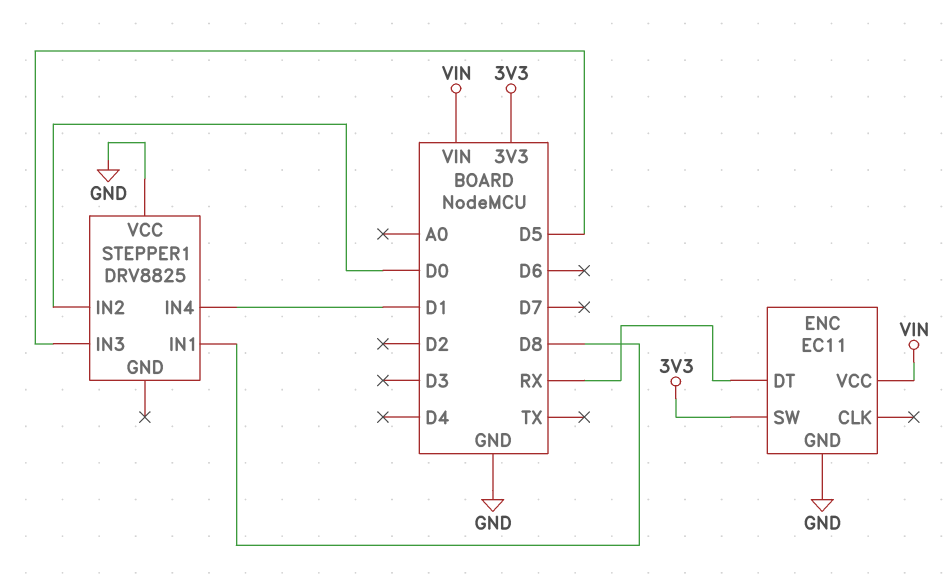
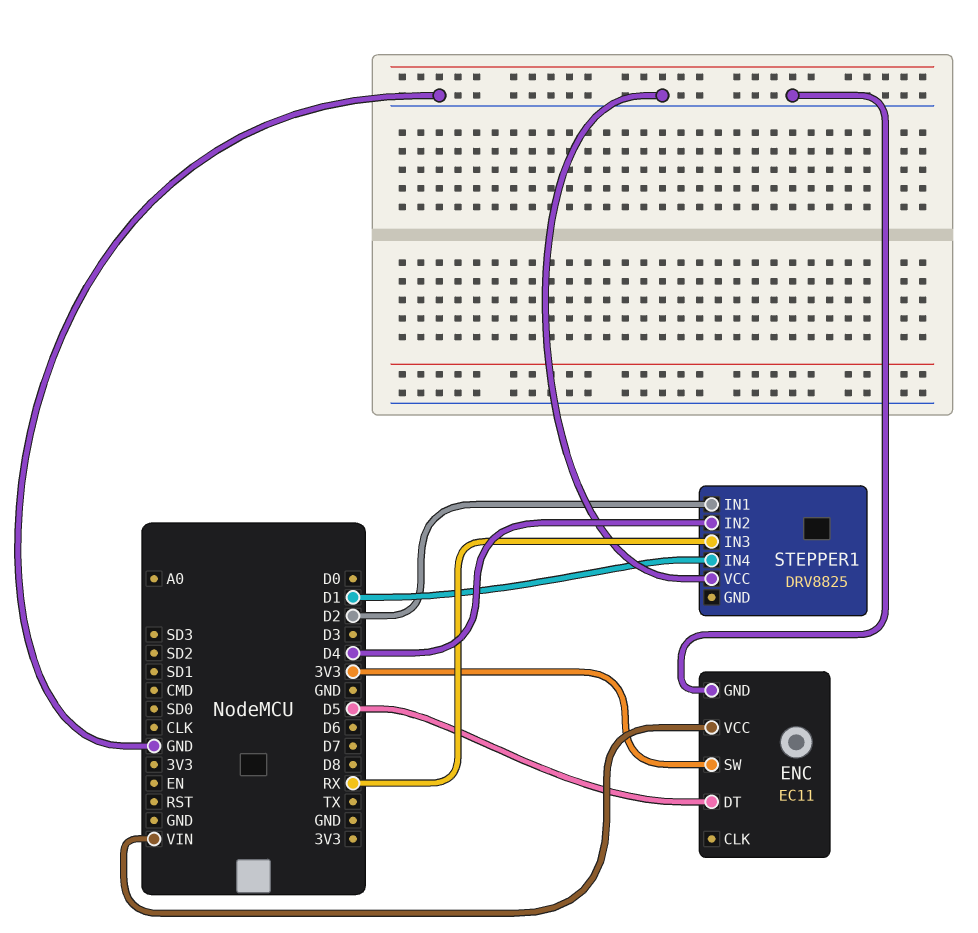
ENC pin DT: RX -> D5
STEPPER1 pin IN1: D8 -> D2
STEPPER1 pin IN2: D0 -> D4
STEPPER1 pin IN3: D5 -> RX

